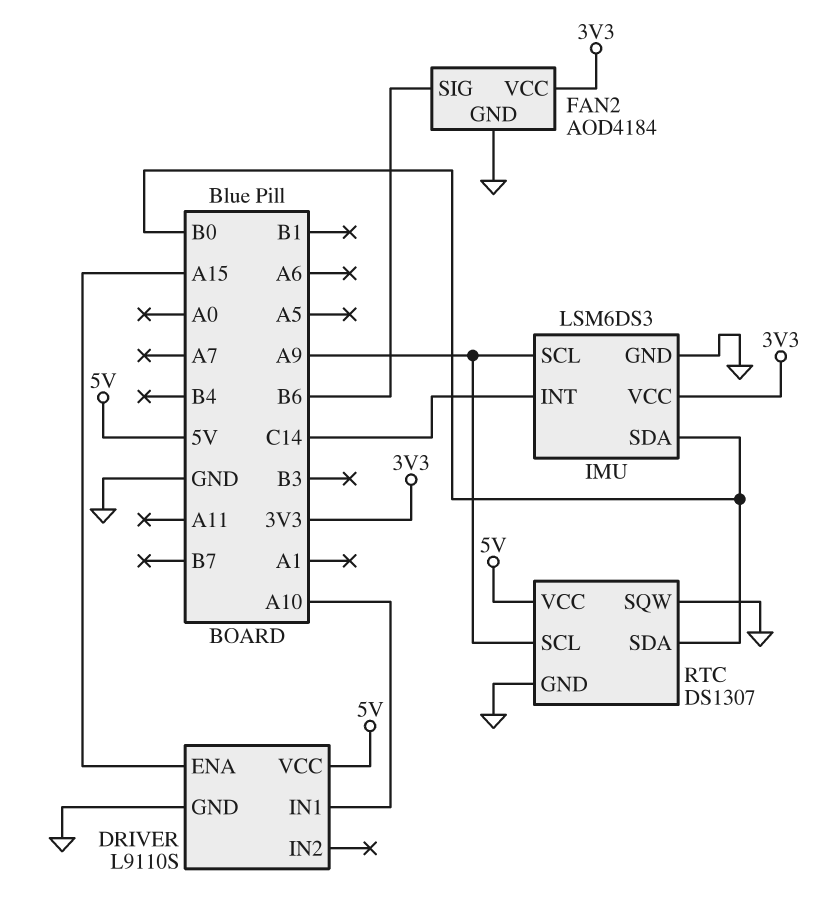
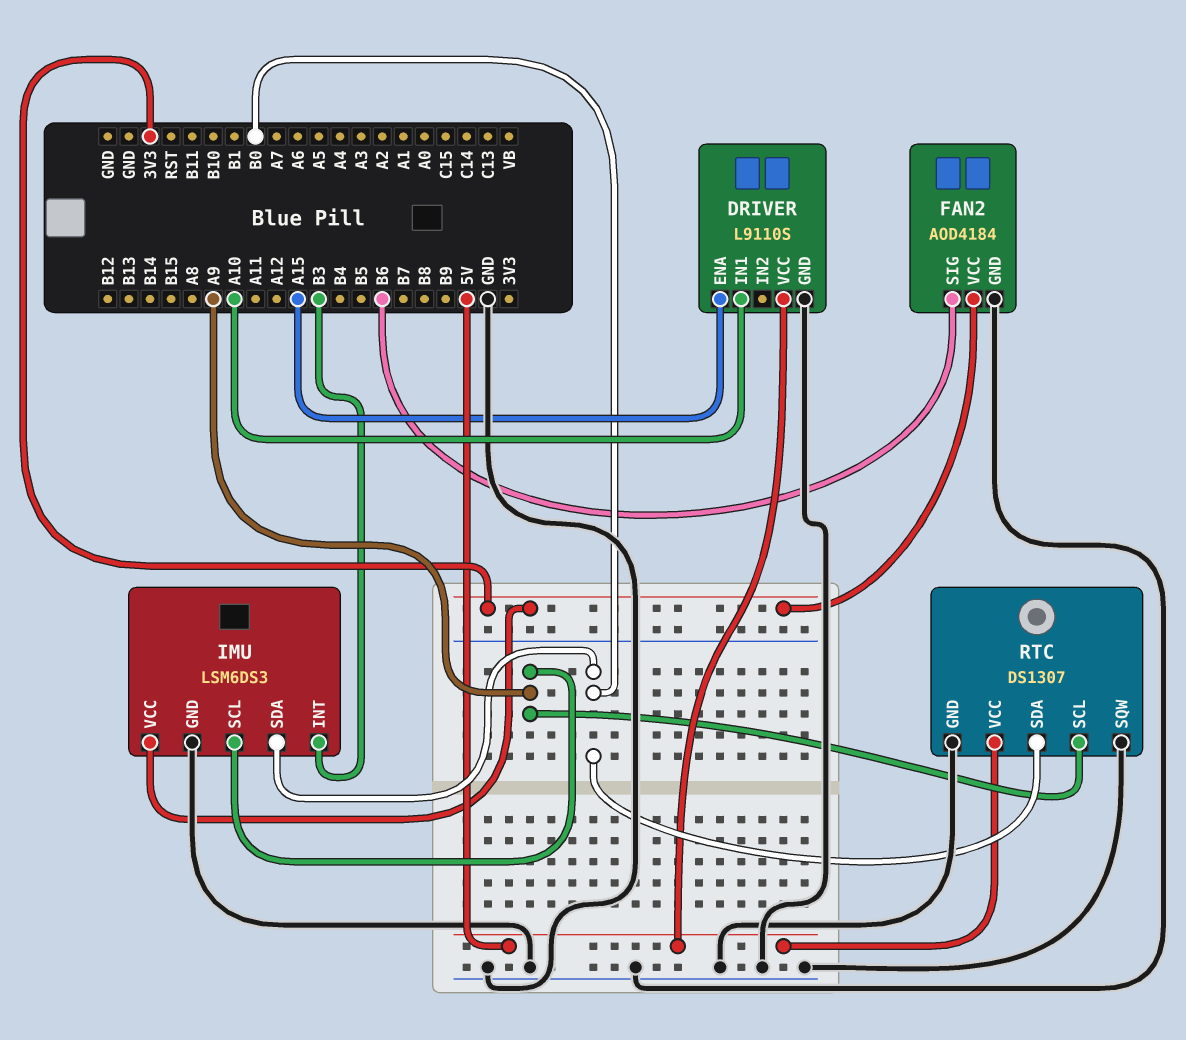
IMU pin INT: C14 -> B3

